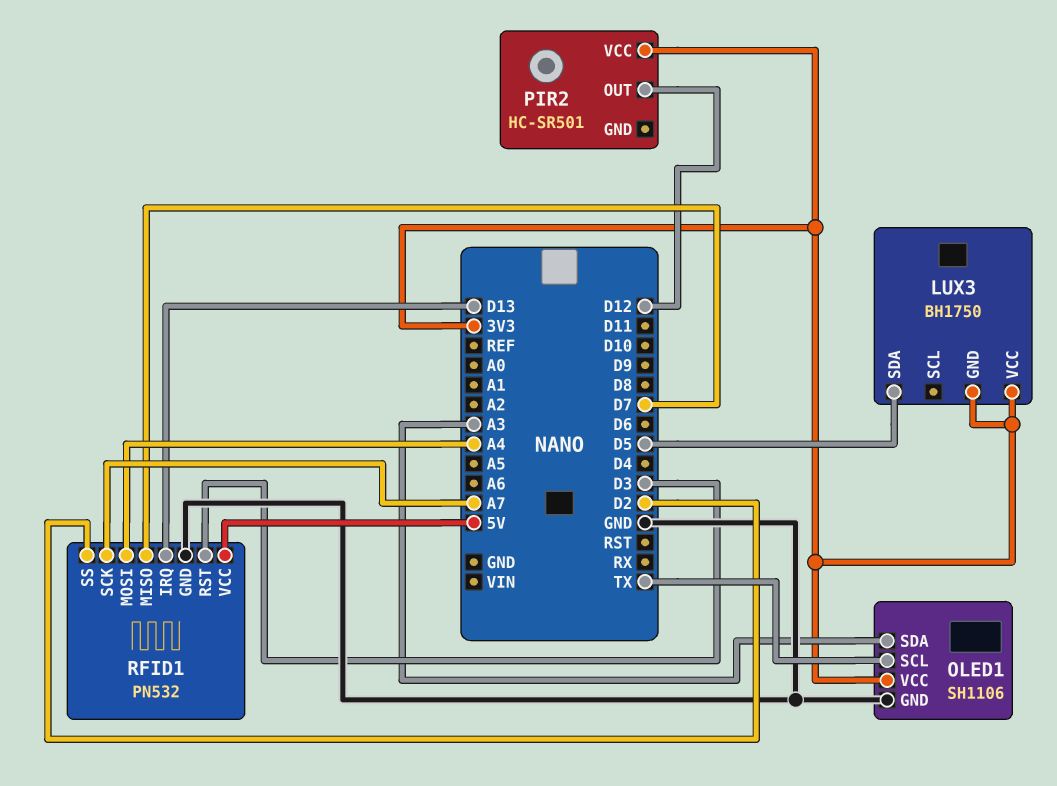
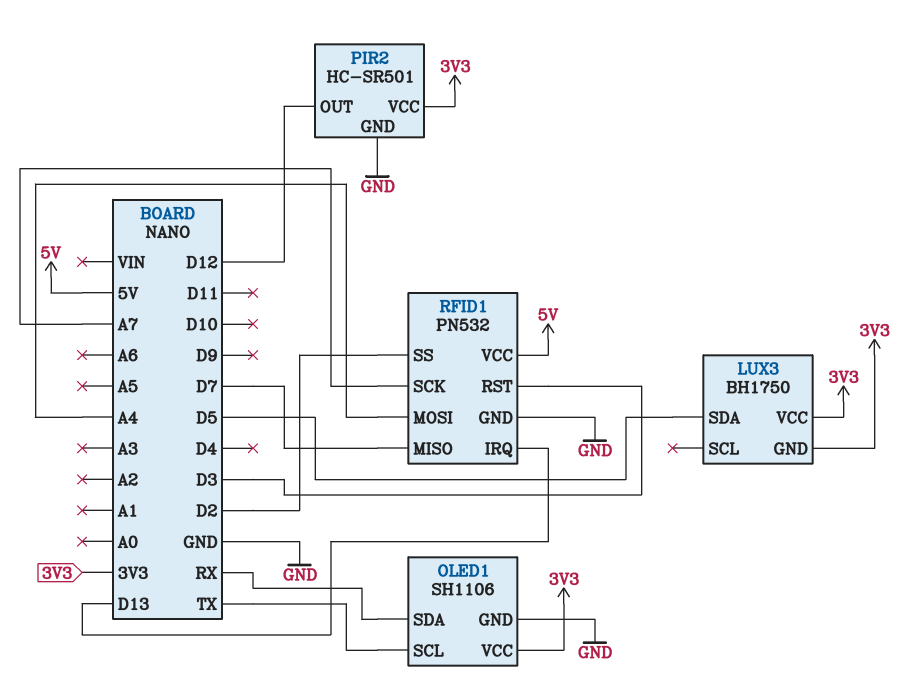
OLED1 pin SDA: A3 -> RX
PIR2 pin GND: none -> GND

